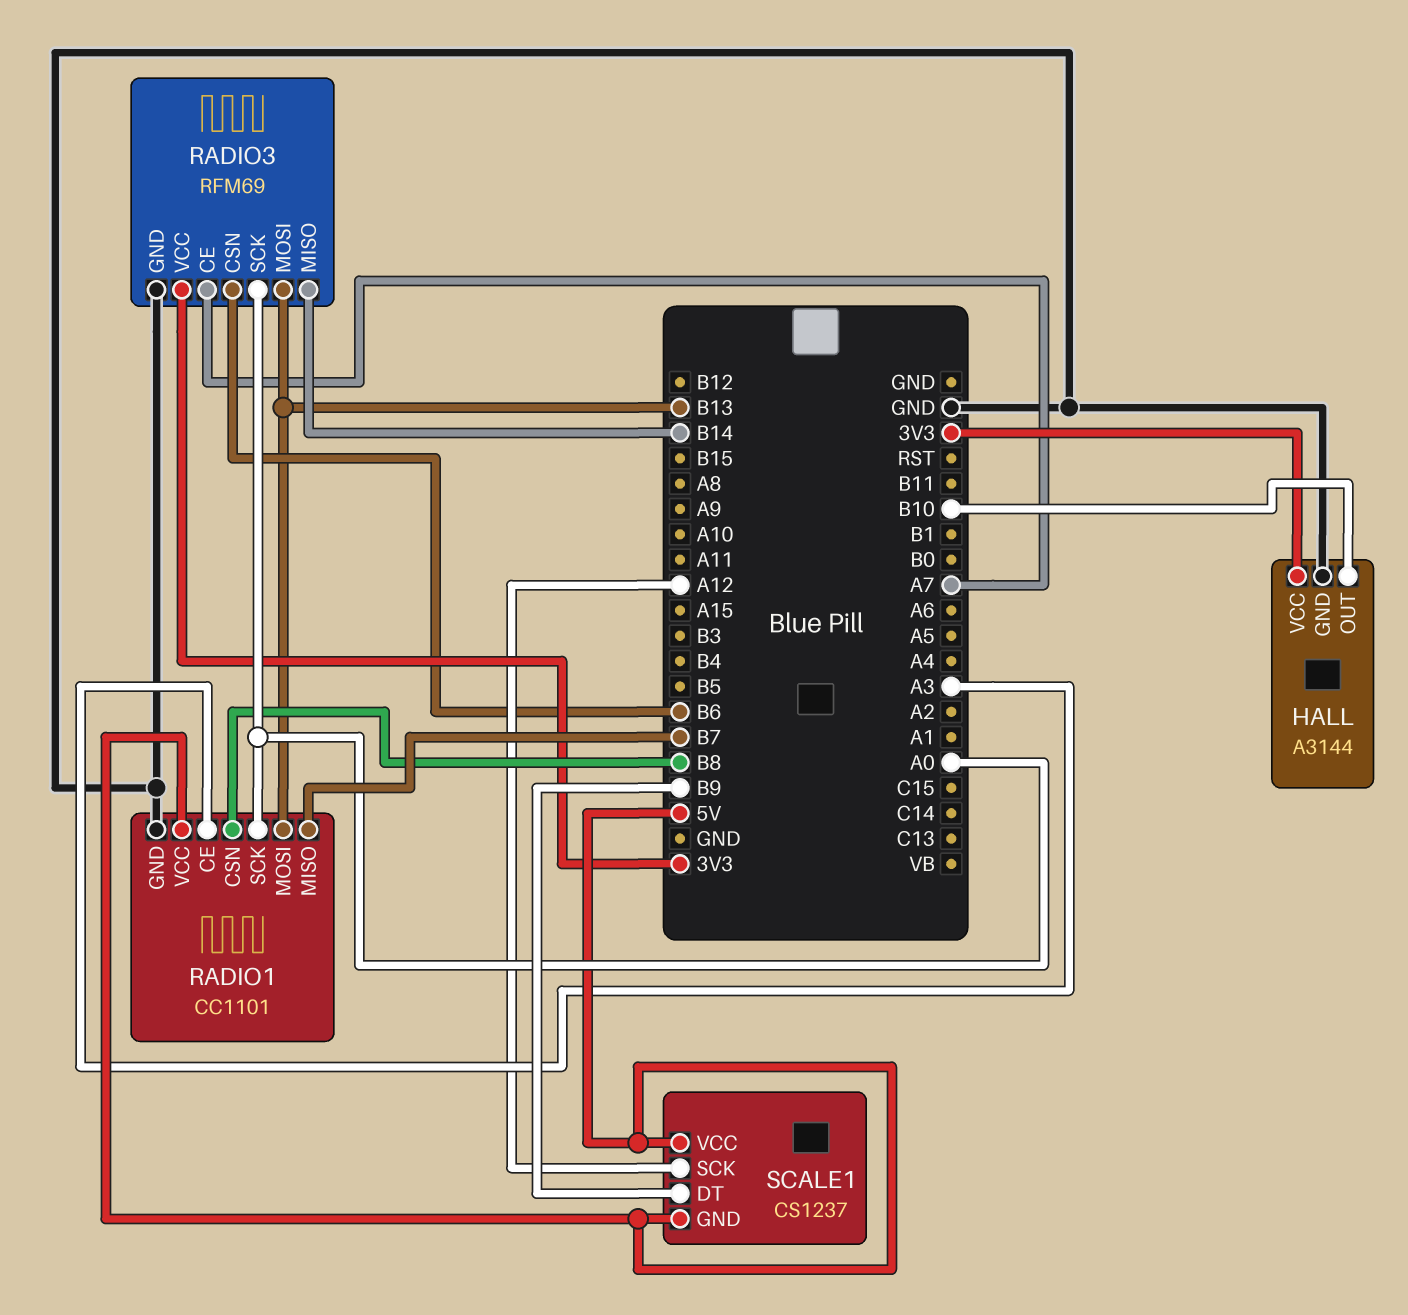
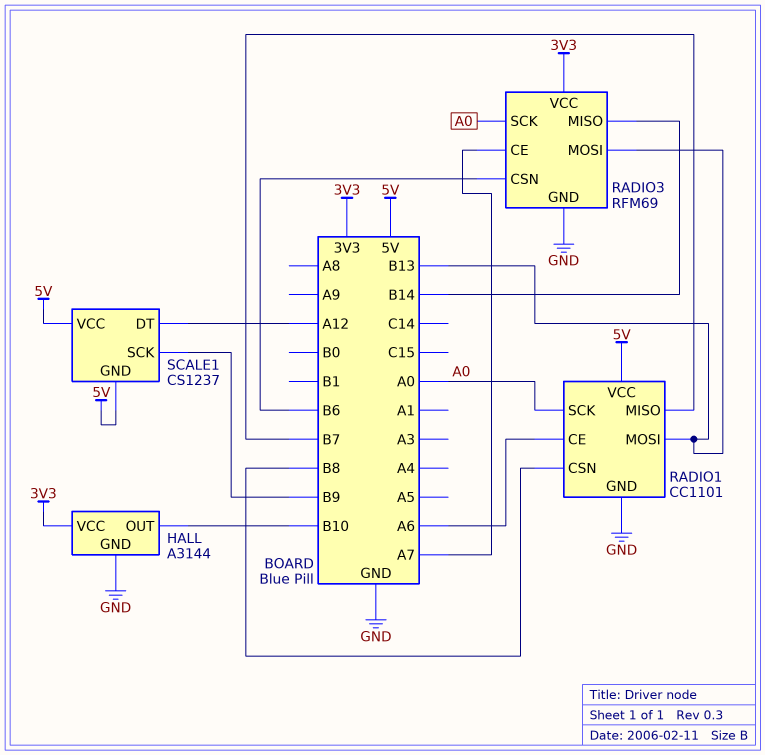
RADIO1 pin CE: A3 -> A6
SCALE1 pin DT: B9 -> A12
SCALE1 pin SCK: A12 -> B9

